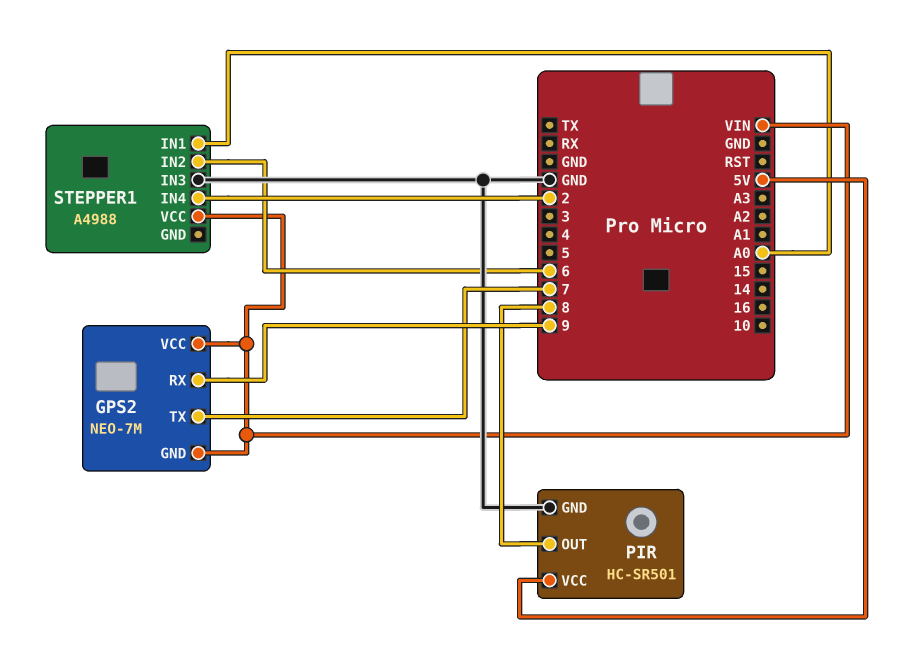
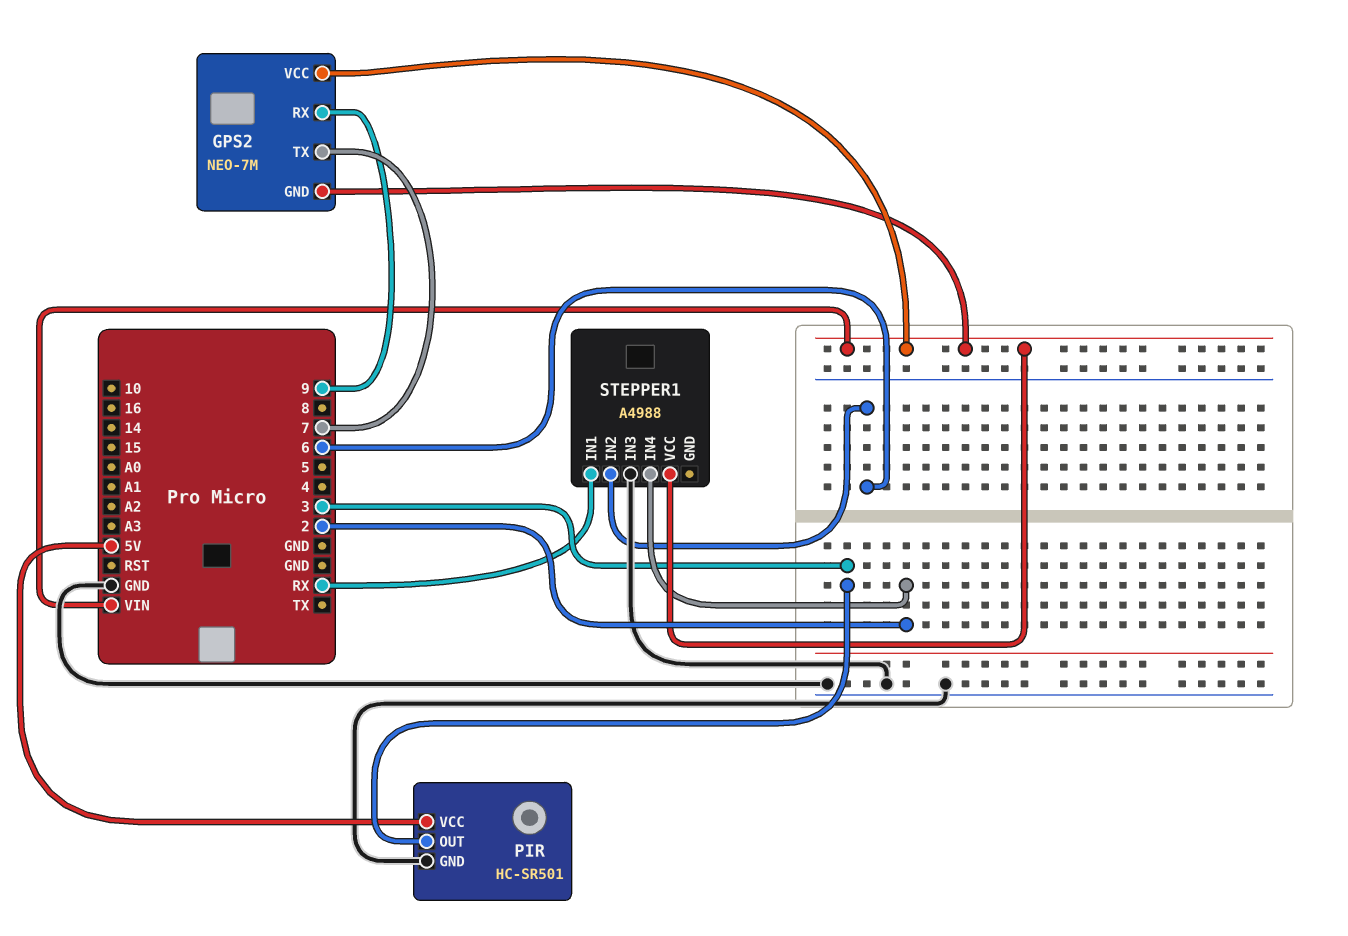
PIR pin OUT: 8 -> 3
STEPPER1 pin IN1: A0 -> RX

